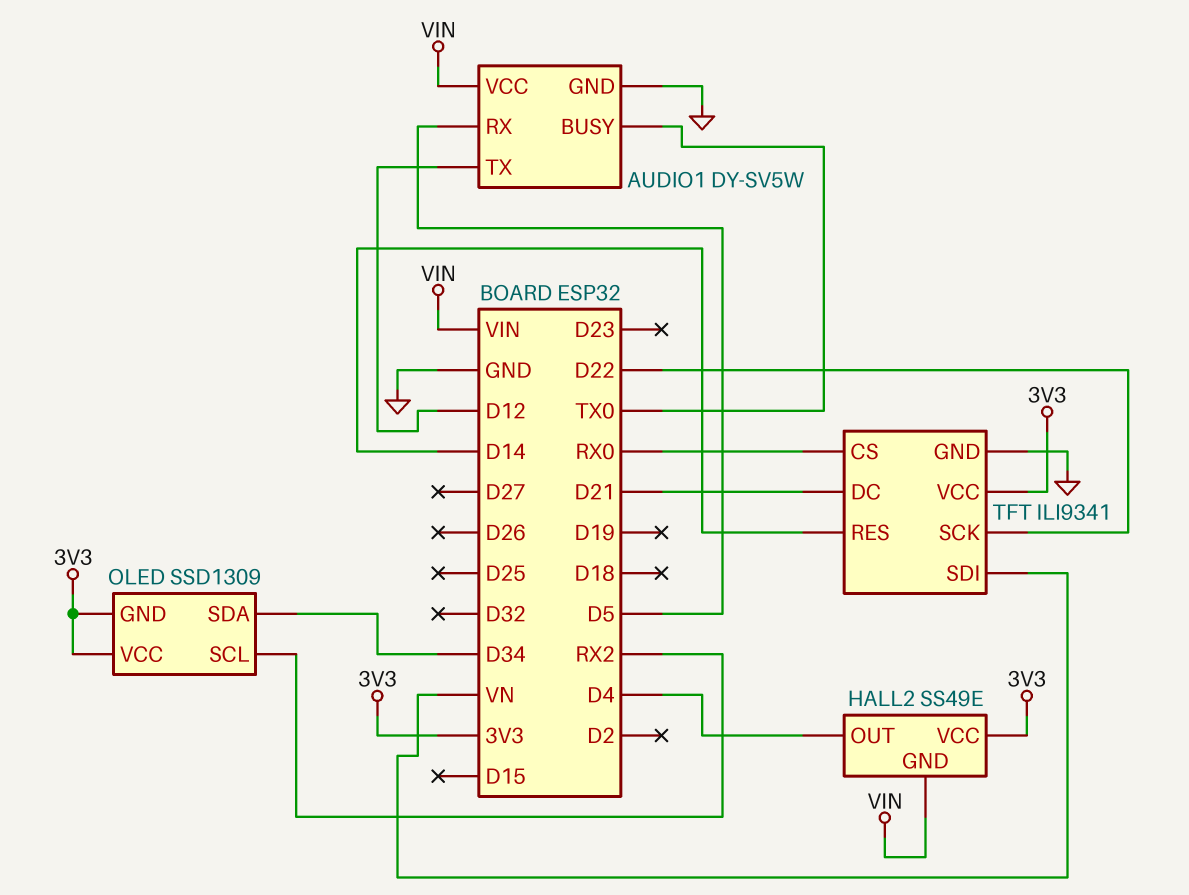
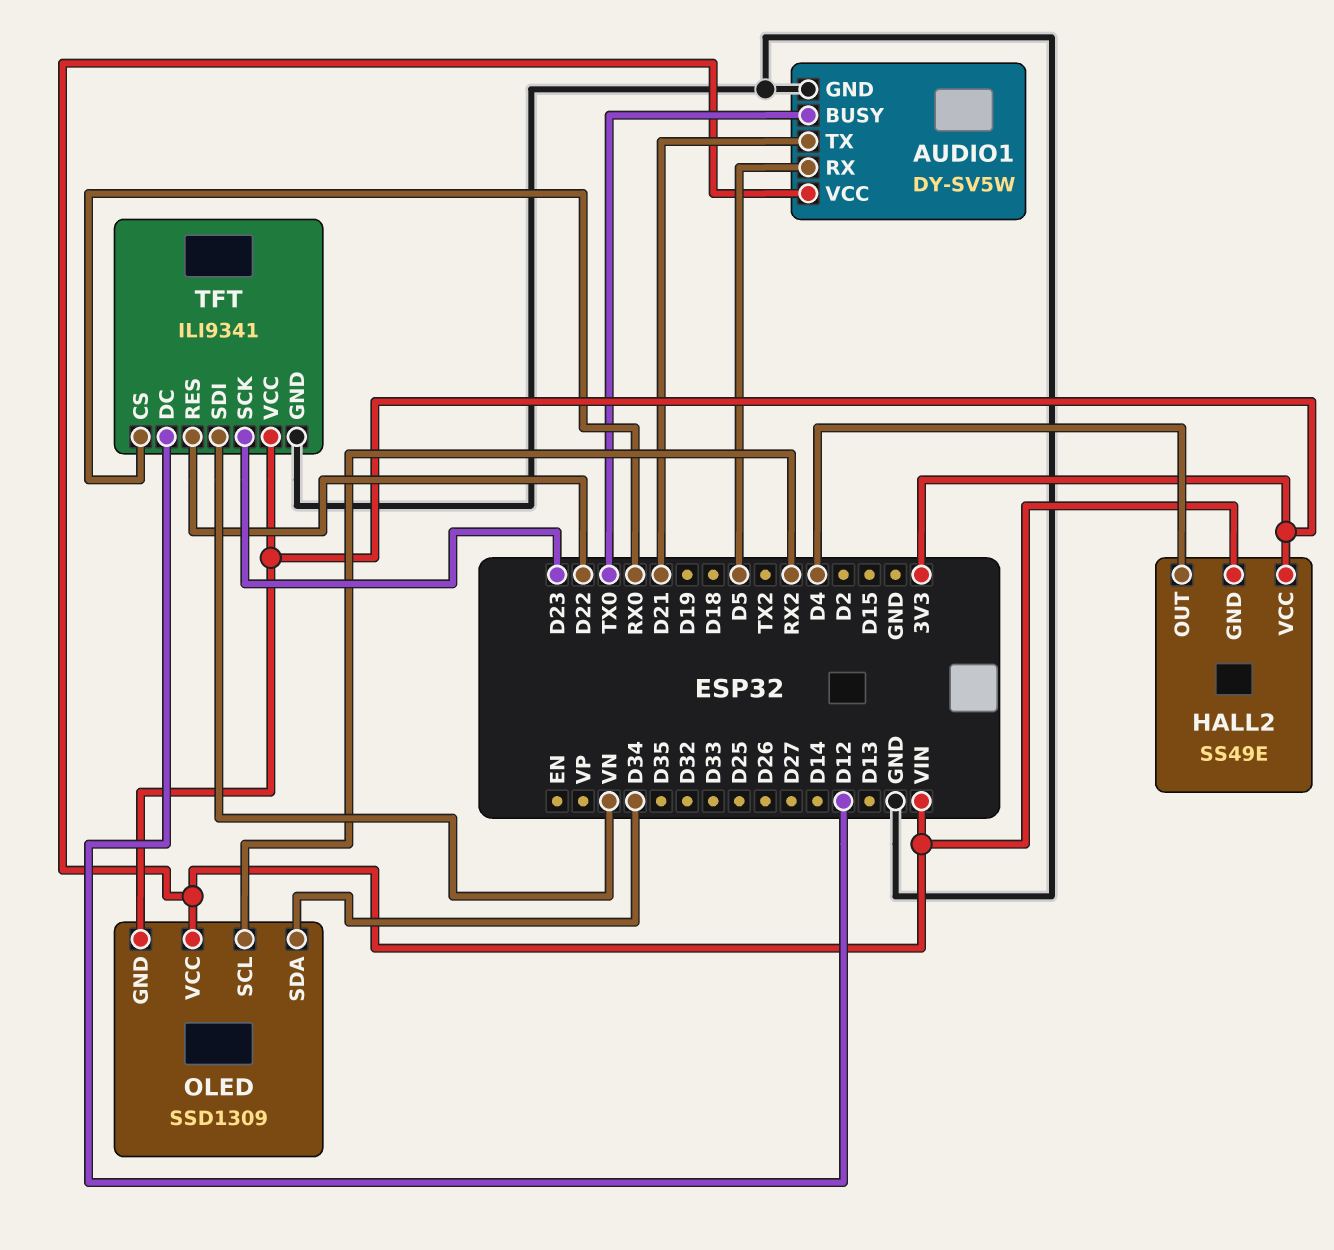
AUDIO1 pin TX: D12 -> D21
OLED pin VCC: 3V3 -> VIN
TFT pin DC: D21 -> D12
TFT pin RES: D14 -> D22
TFT pin SCK: D22 -> D23

